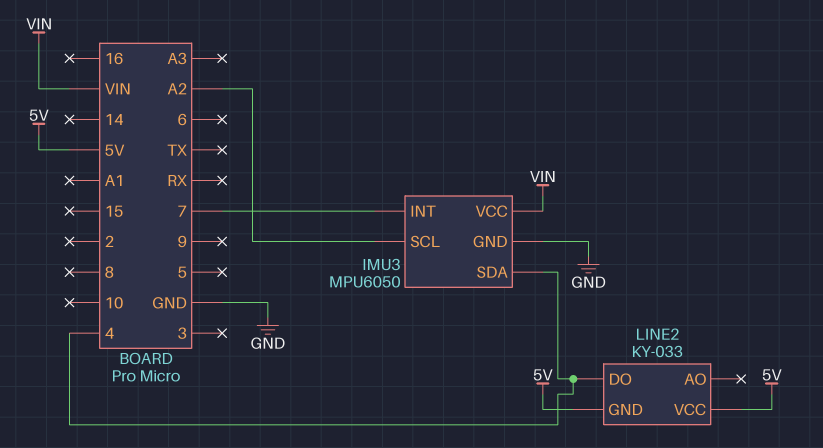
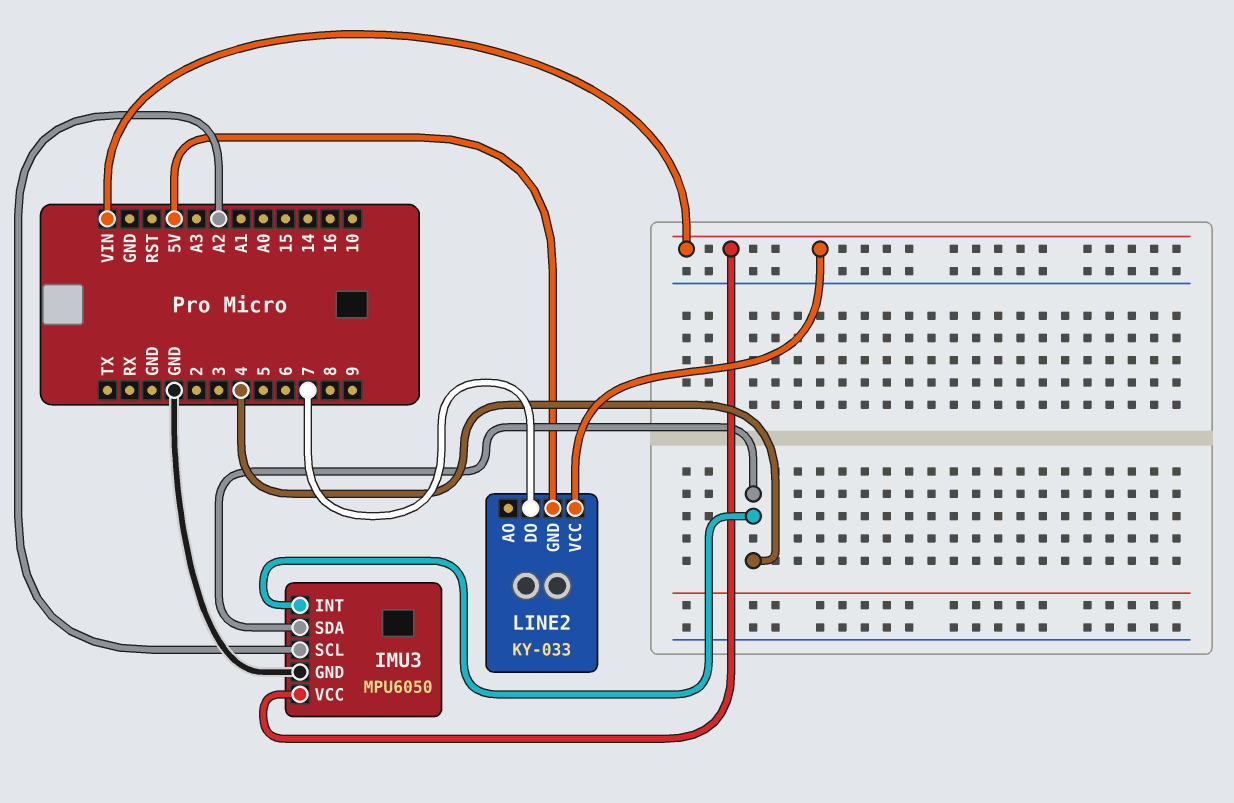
IMU3 pin INT: 7 -> 4
LINE2 pin DO: 4 -> 7
LINE2 pin VCC: 5V -> VIN

